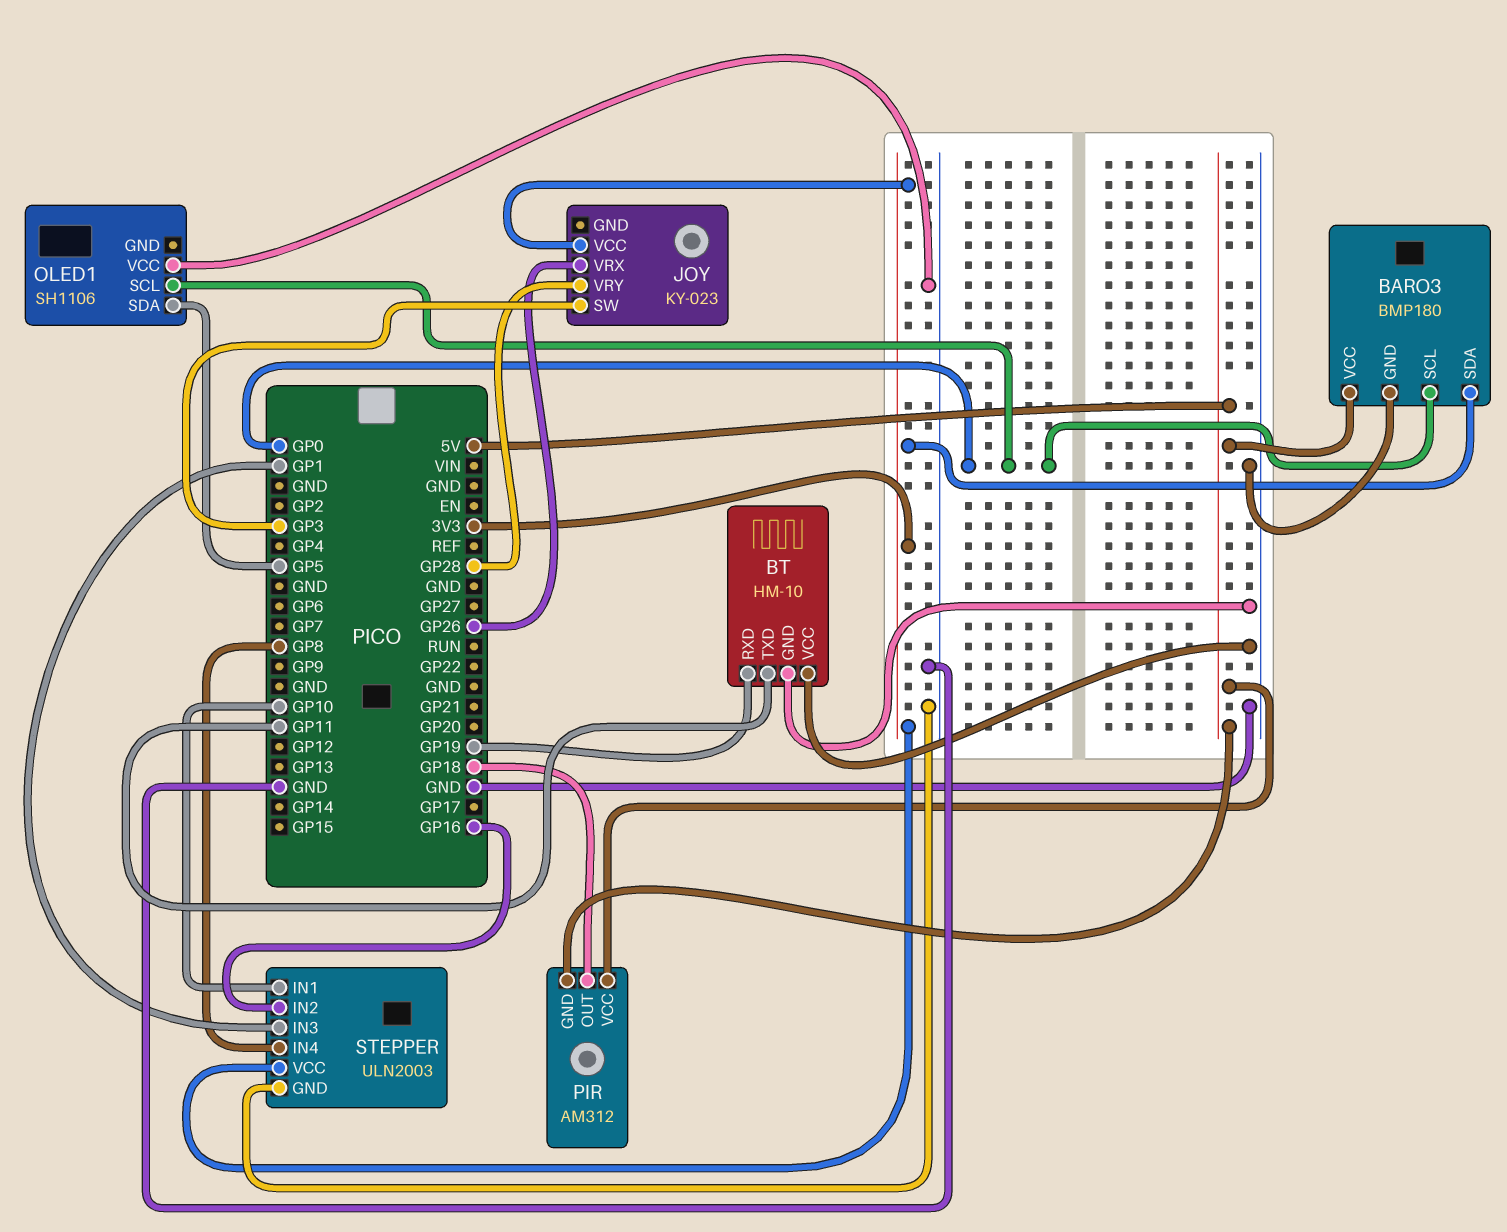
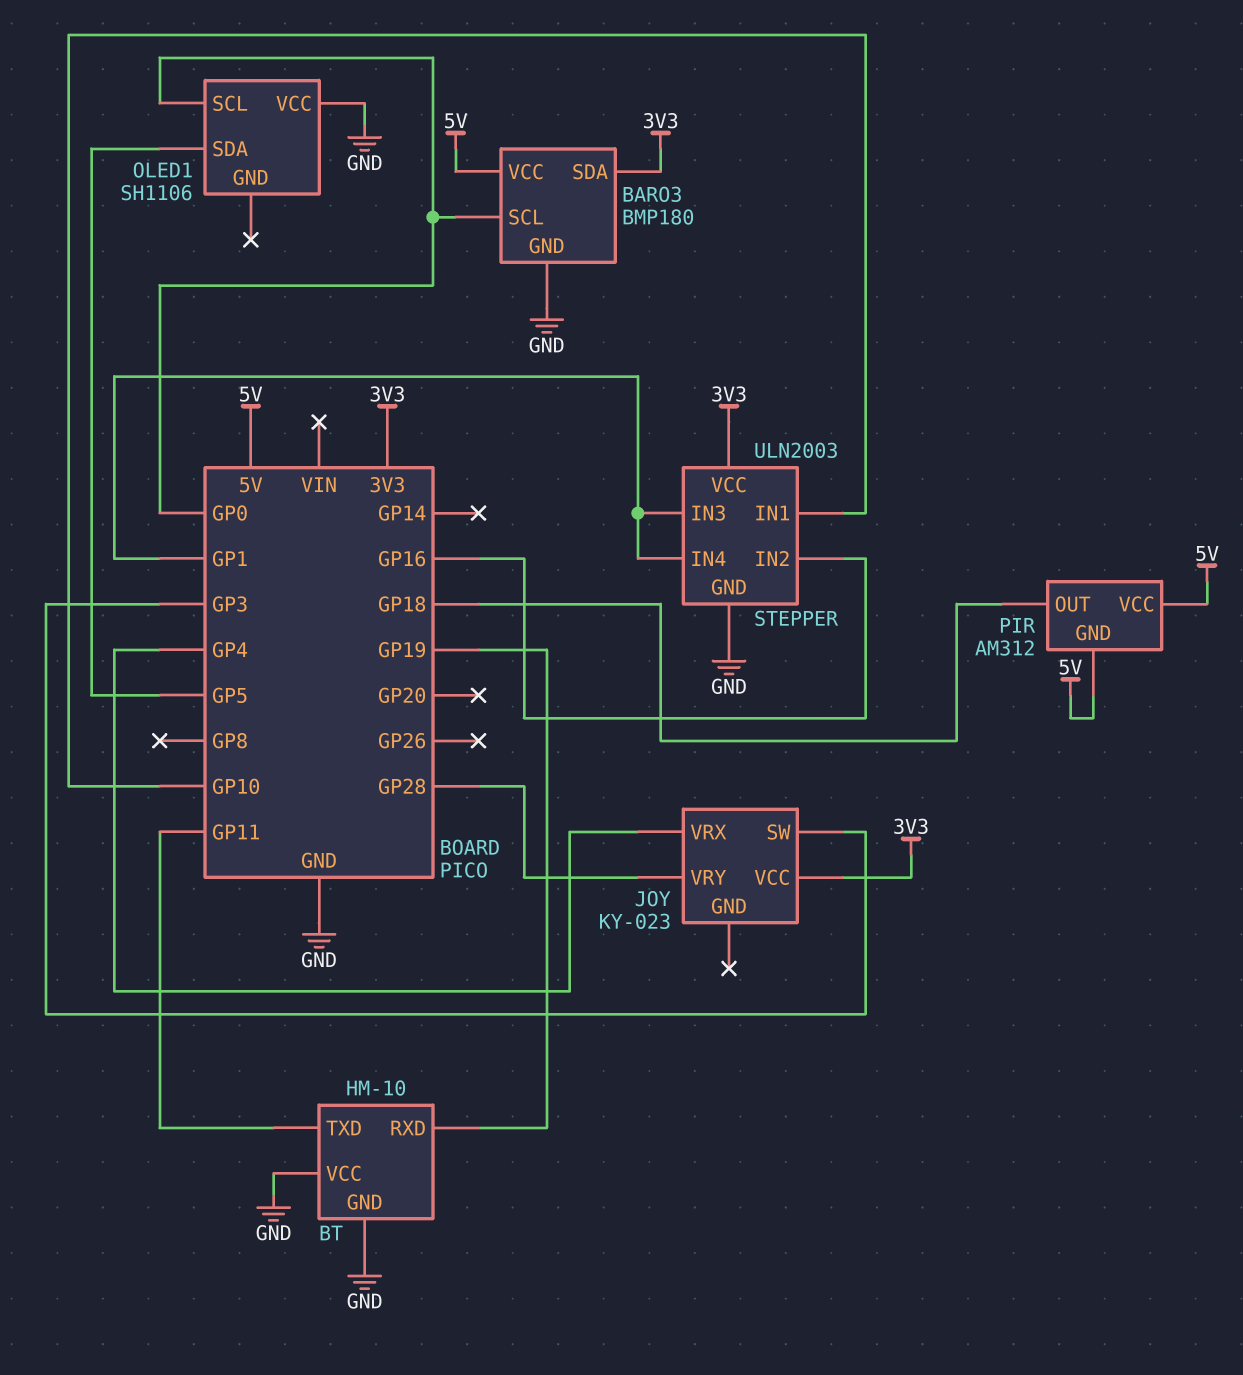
JOY pin VRX: GP26 -> GP4
STEPPER pin IN4: GP8 -> GP1

